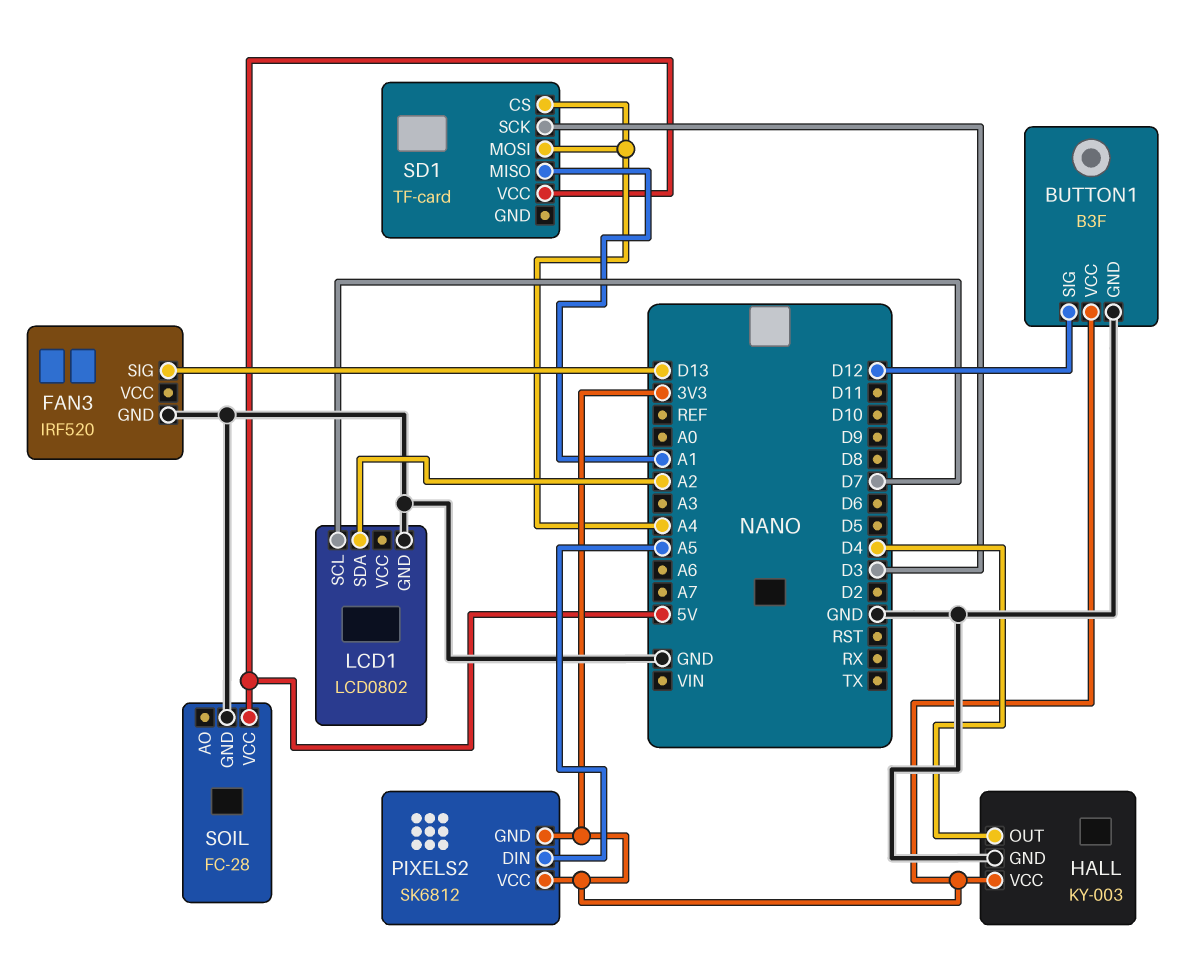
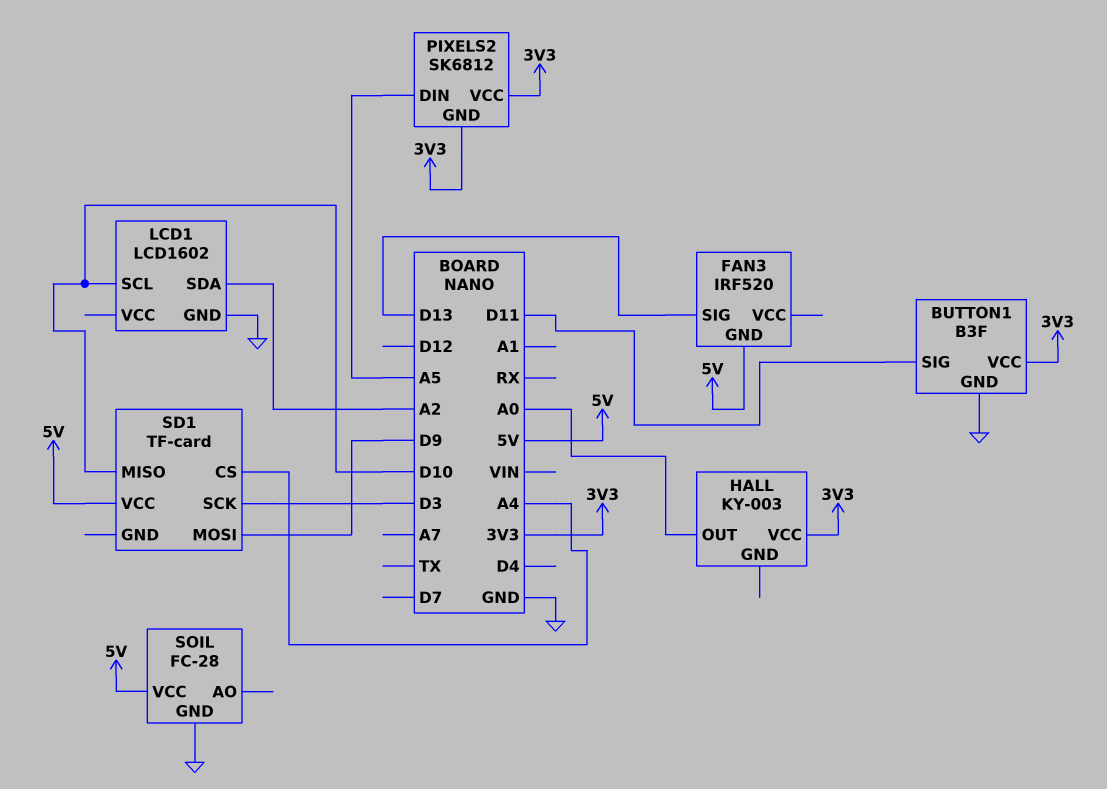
BUTTON1 pin SIG: D12 -> D11
FAN3 pin GND: GND -> 5V
HALL pin GND: GND -> none
HALL pin OUT: D4 -> A0
LCD1: LCD0802 -> LCD1602
LCD1 pin SCL: D7 -> D10
SD1 pin MISO: A1 -> D10
SD1 pin MOSI: A4 -> D9

